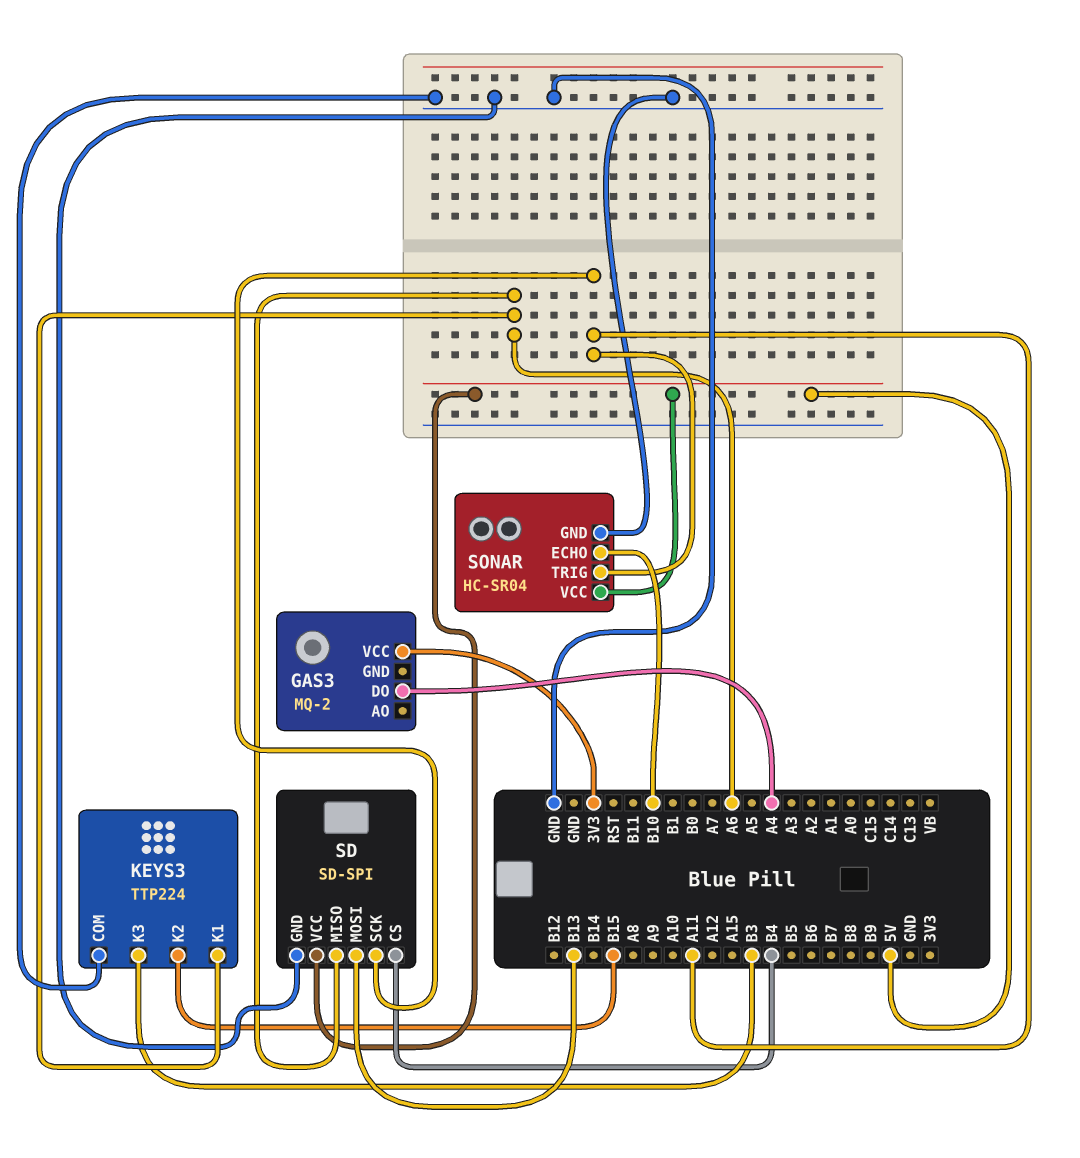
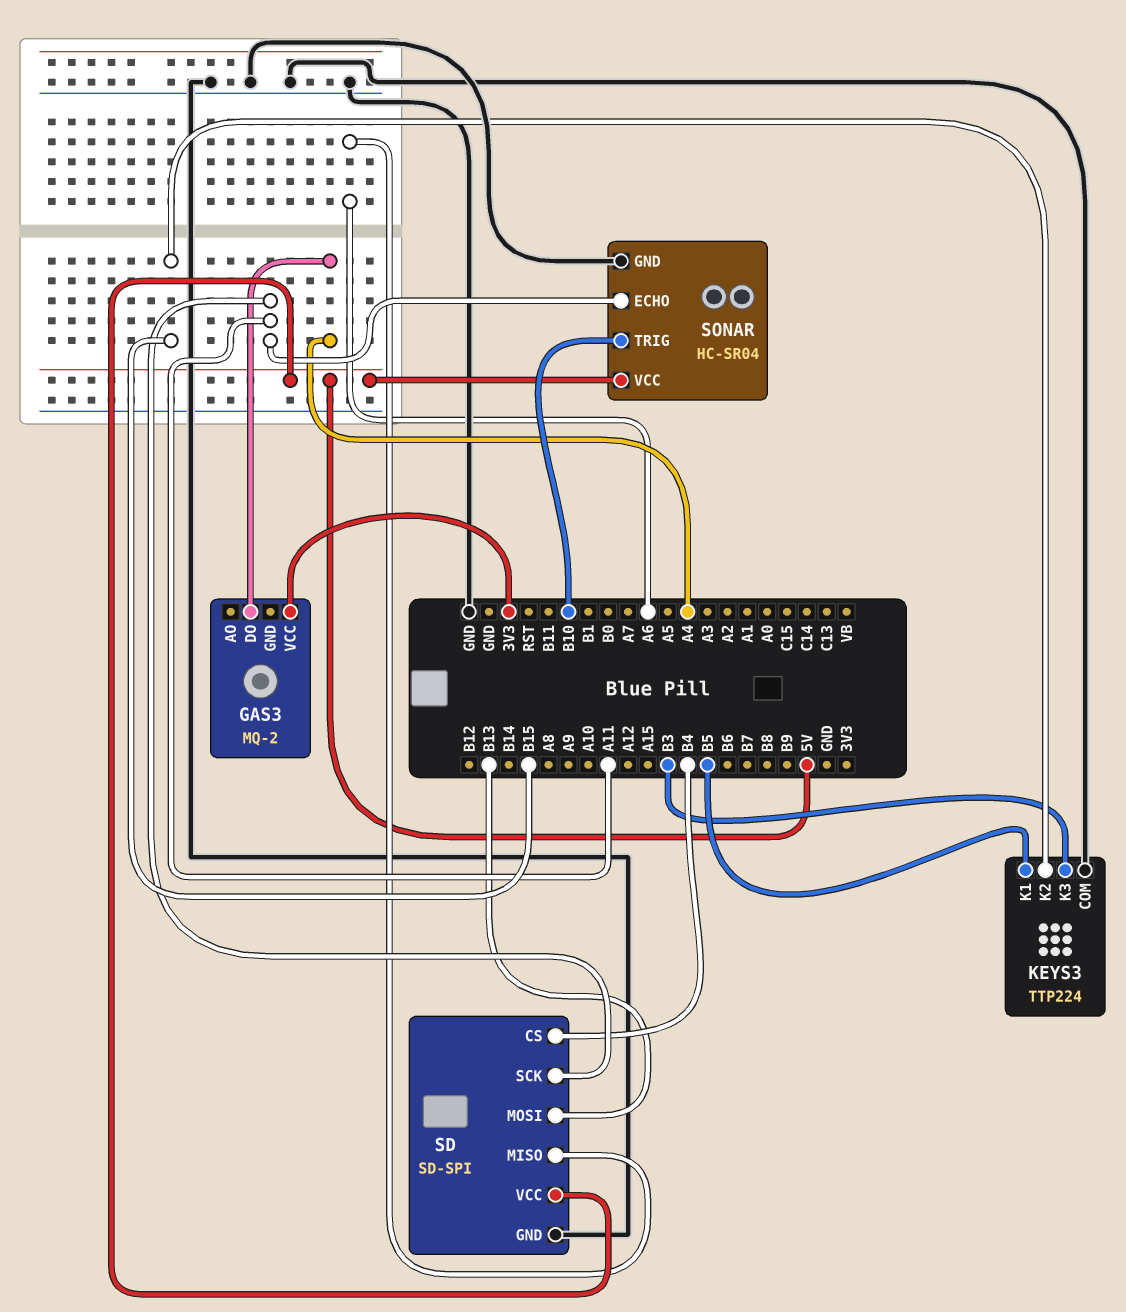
KEYS3 pin K1: A6 -> B5
SONAR pin ECHO: B10 -> A11
SONAR pin TRIG: A11 -> B10

